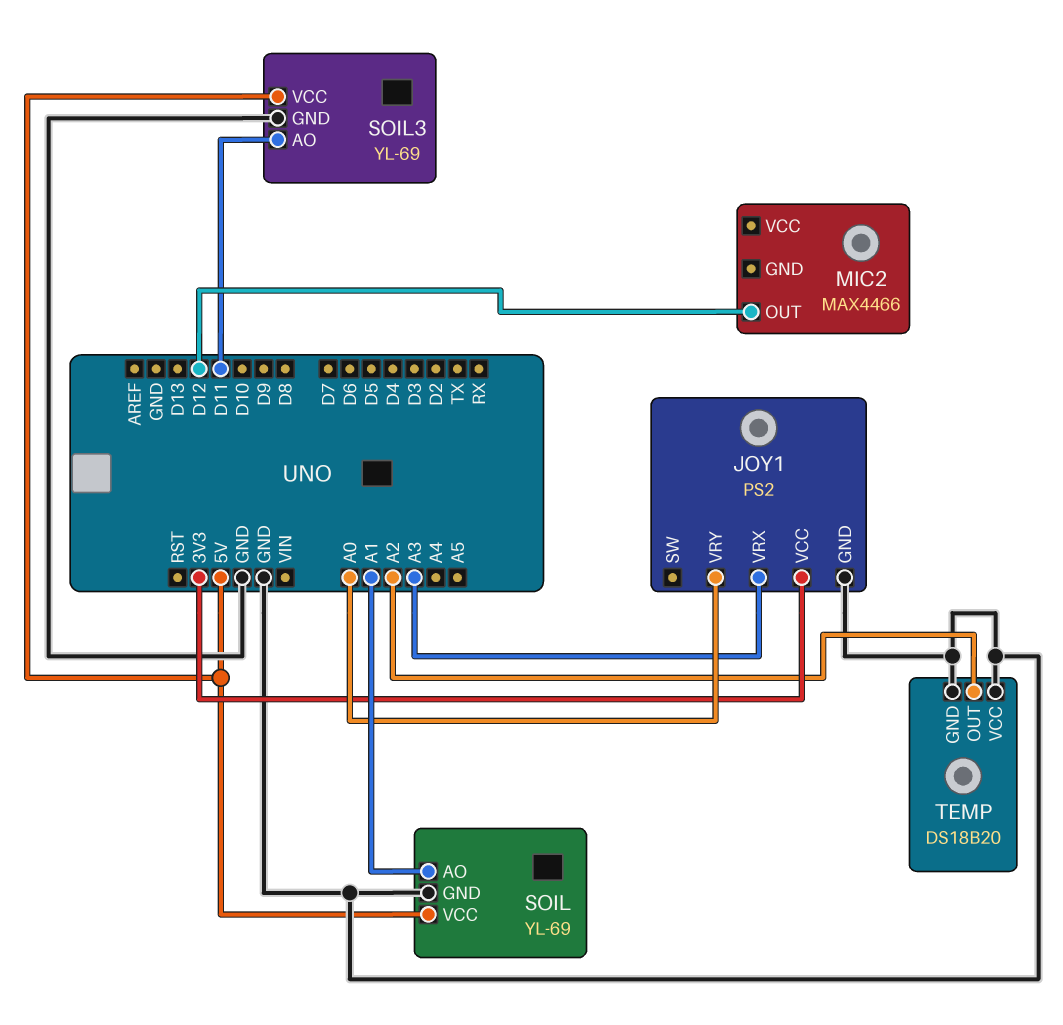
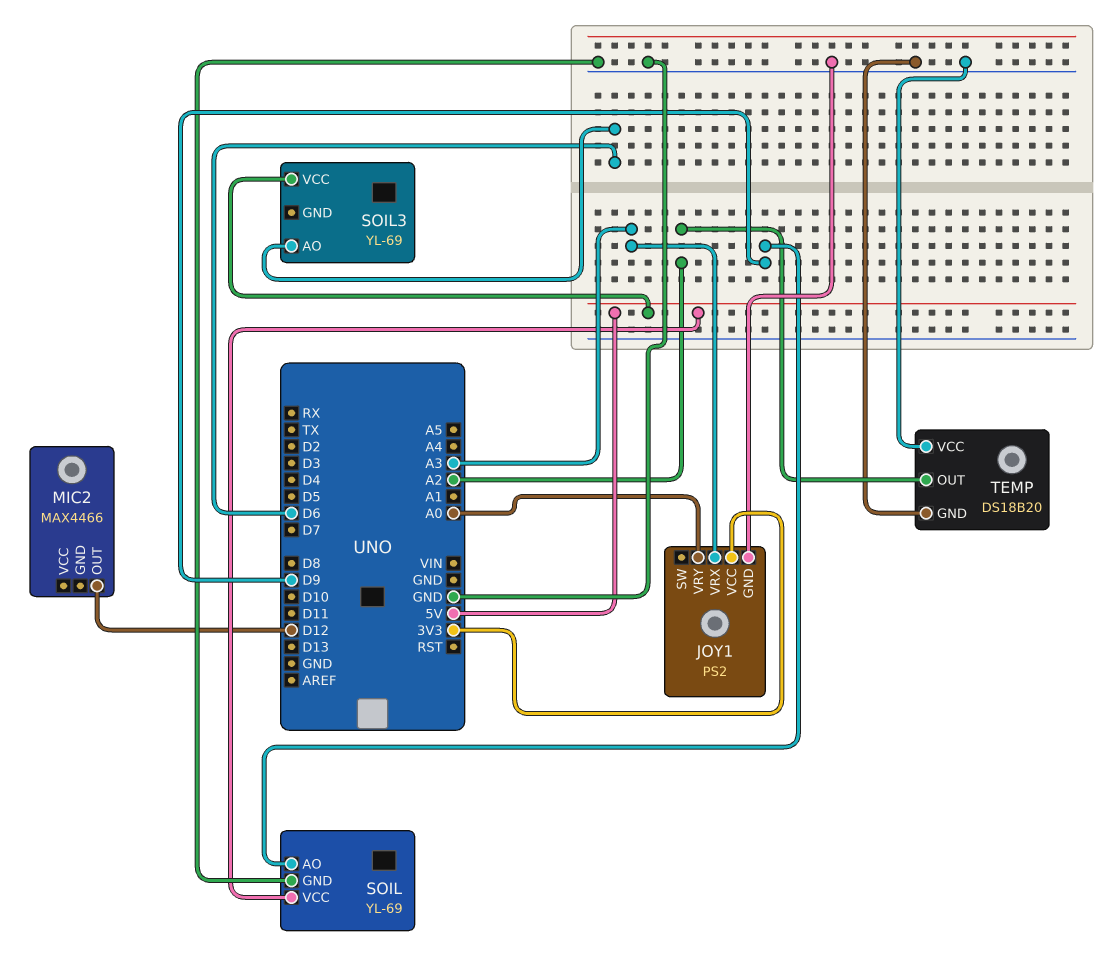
SOIL pin AO: A1 -> D9
SOIL3 pin AO: D11 -> D6
SOIL3 pin GND: GND -> none

